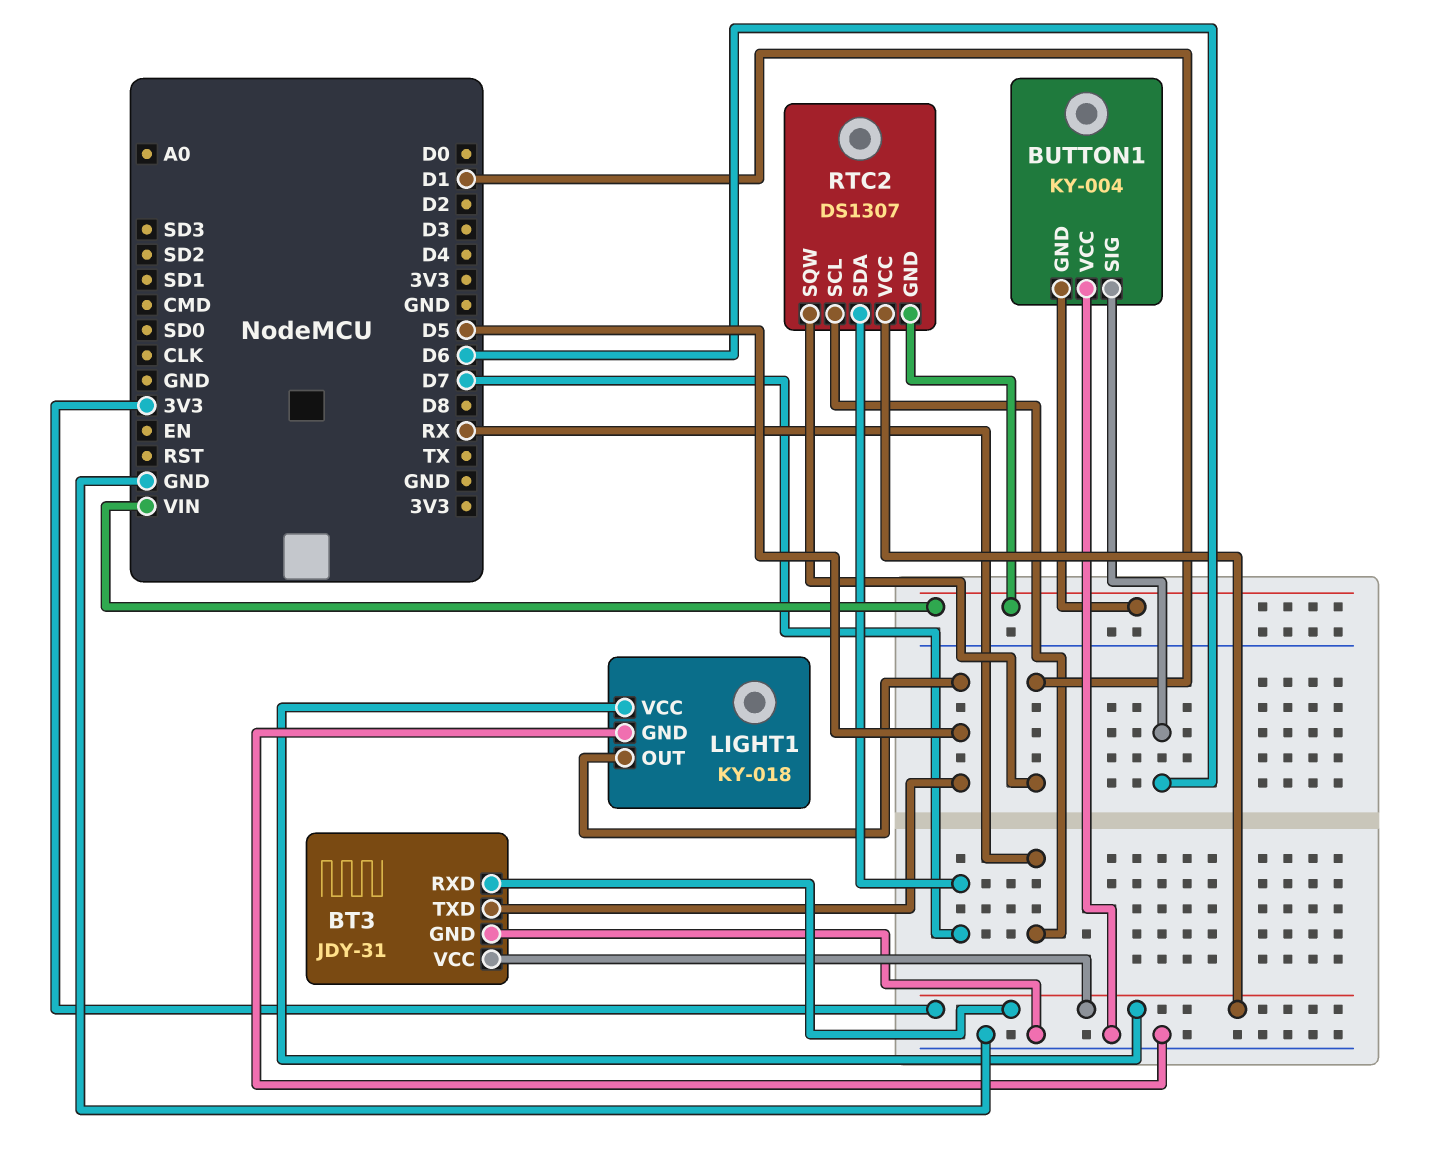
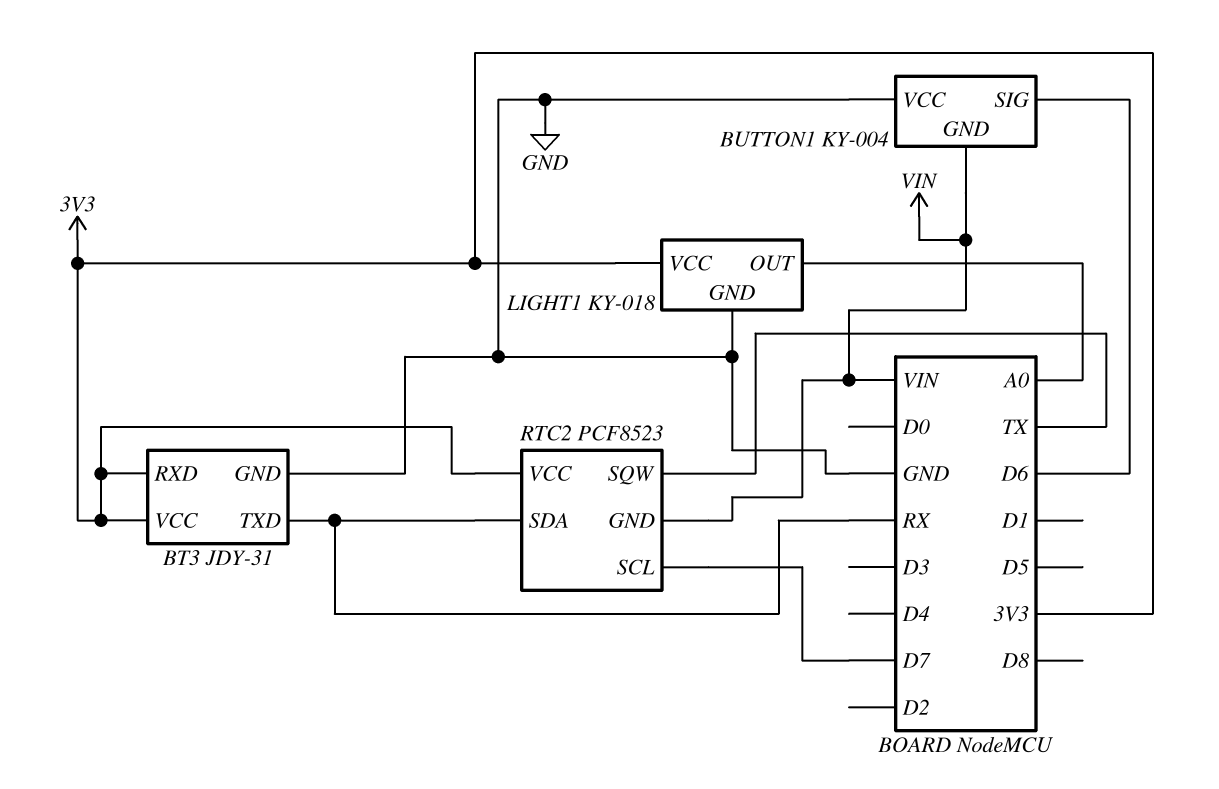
BT3 pin TXD: D5 -> RX
LIGHT1 pin OUT: D5 -> A0
RTC2: DS1307 -> PCF8523
RTC2 pin SCL: RX -> D7
RTC2 pin SDA: D7 -> RX
RTC2 pin SQW: D1 -> TX

